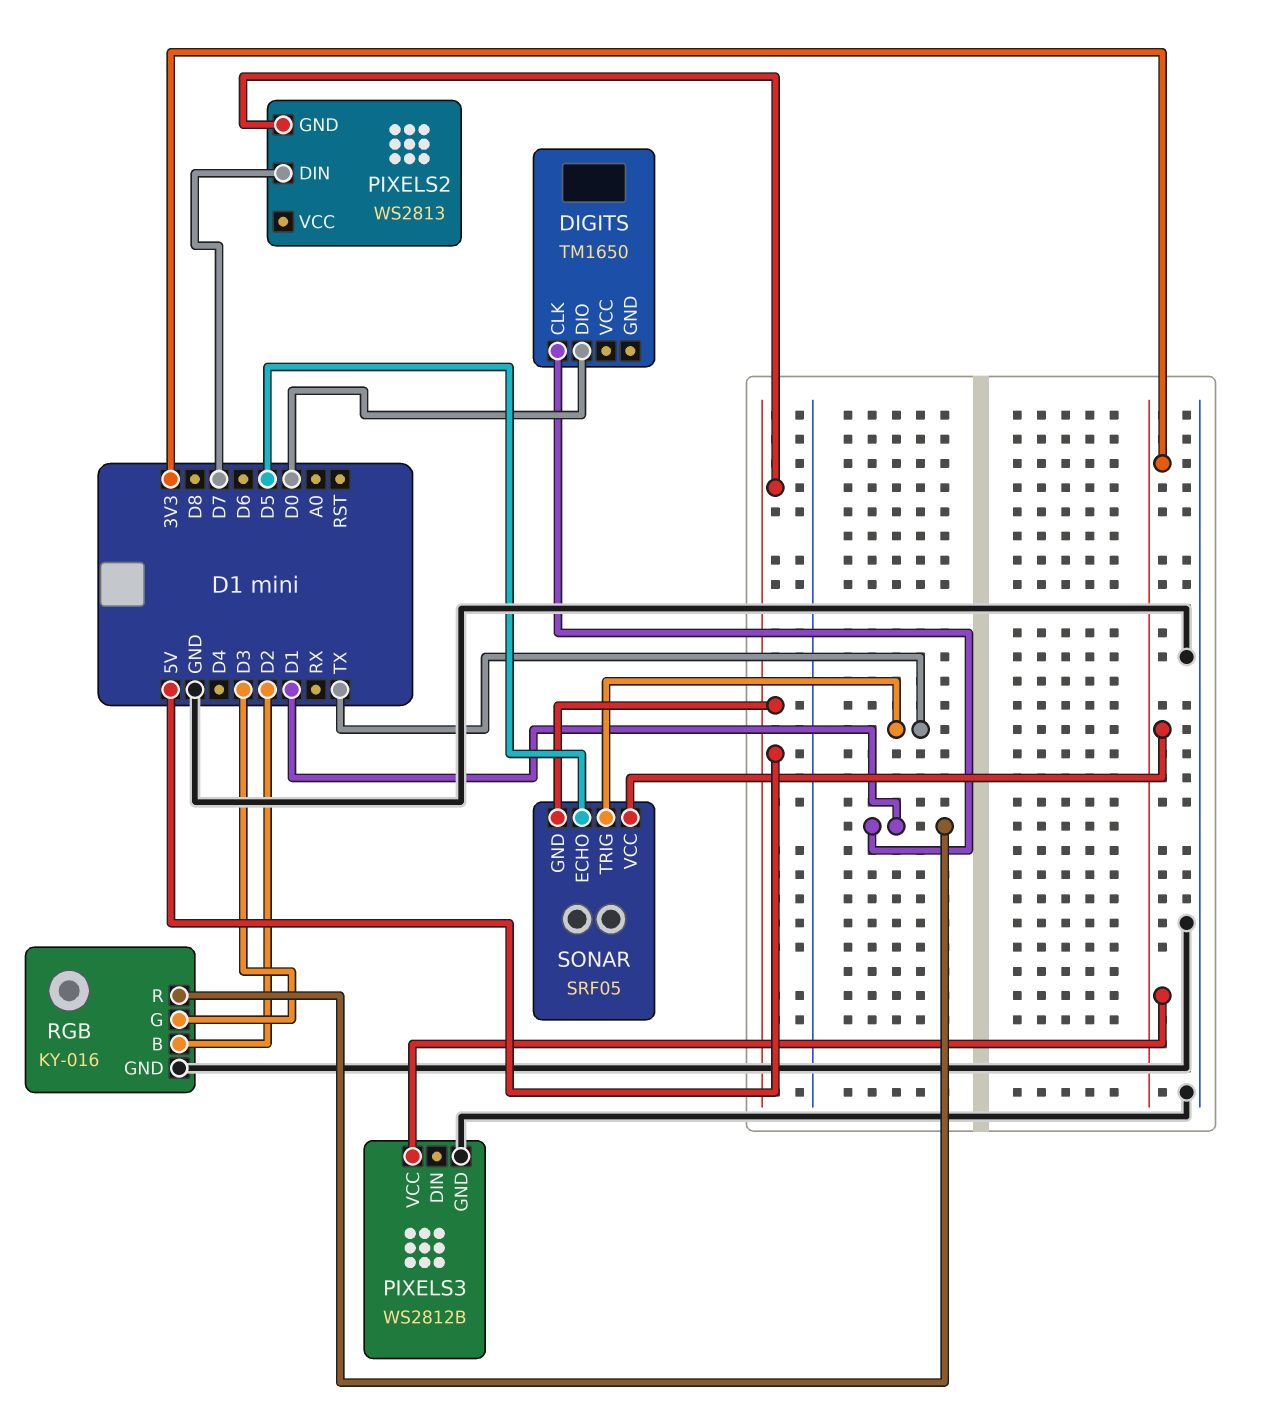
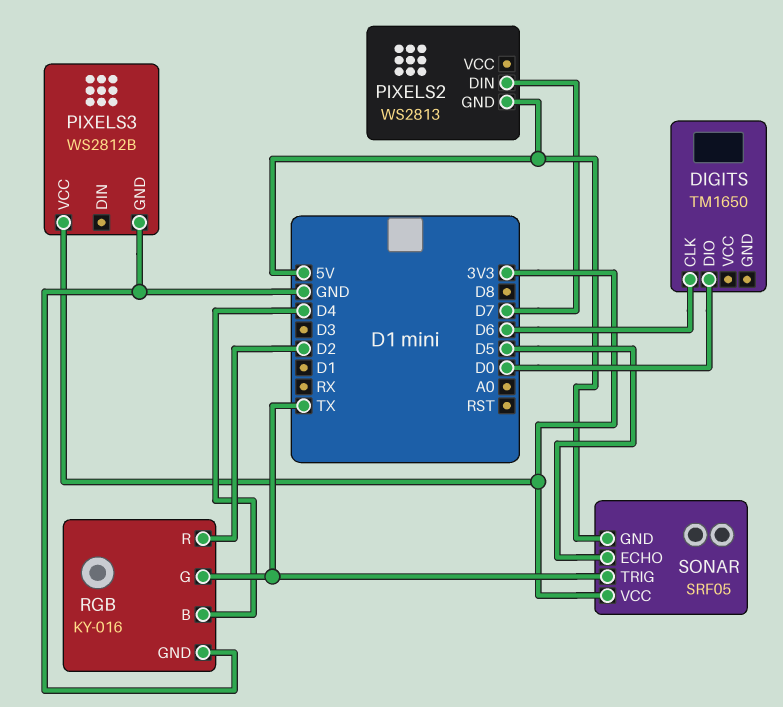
DIGITS pin CLK: D1 -> D6
RGB pin B: D2 -> D4
RGB pin G: D3 -> TX
RGB pin R: D1 -> D2

